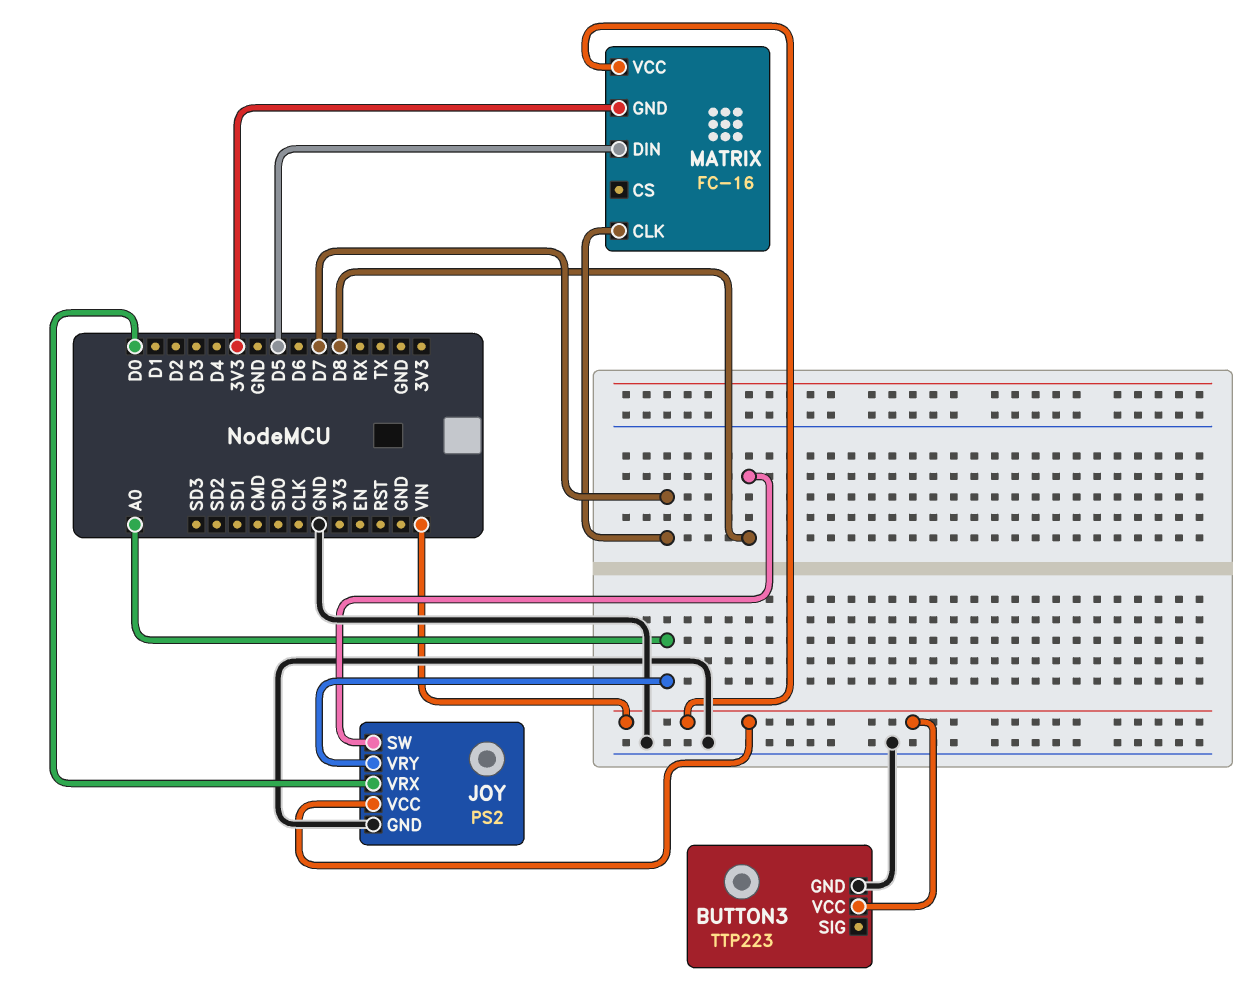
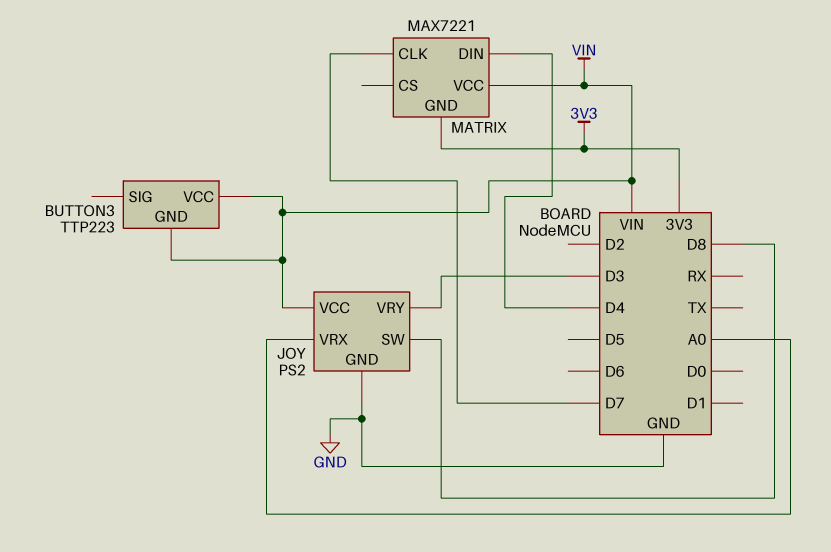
BUTTON3 pin GND: GND -> VIN
JOY pin VRX: D0 -> A0
JOY pin VRY: A0 -> D3
MATRIX: FC-16 -> MAX7221
MATRIX pin DIN: D5 -> D4

